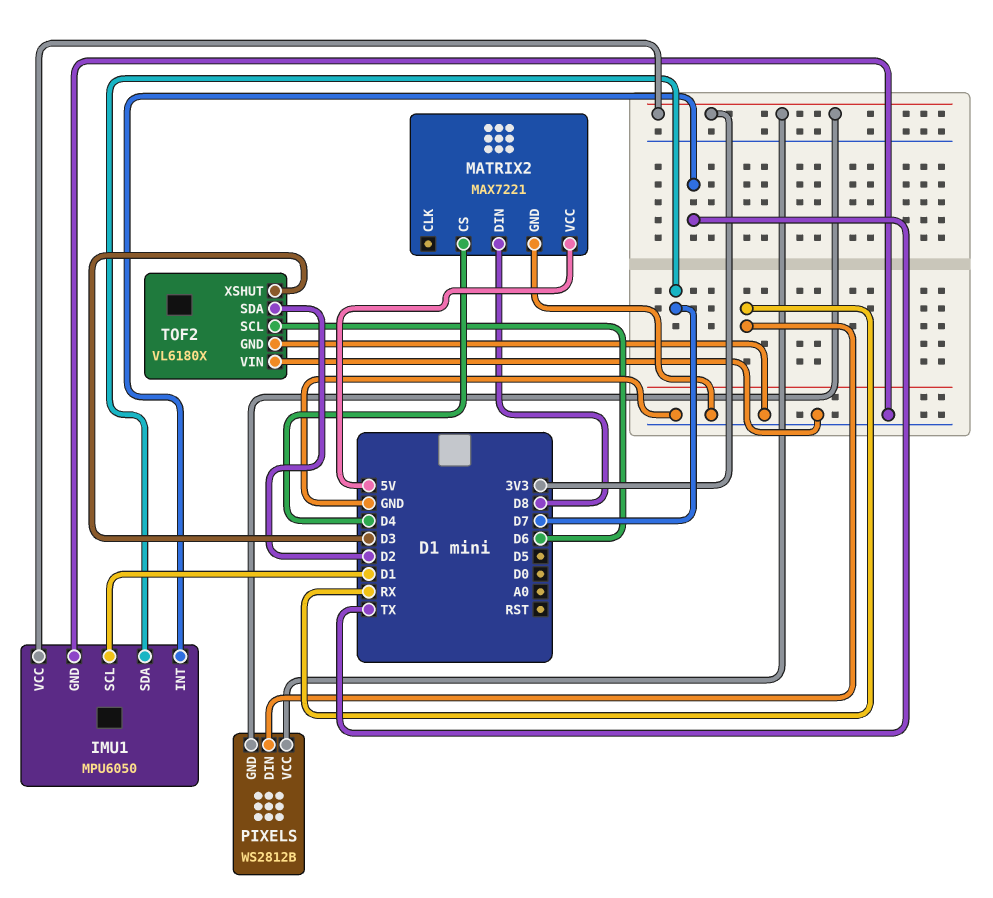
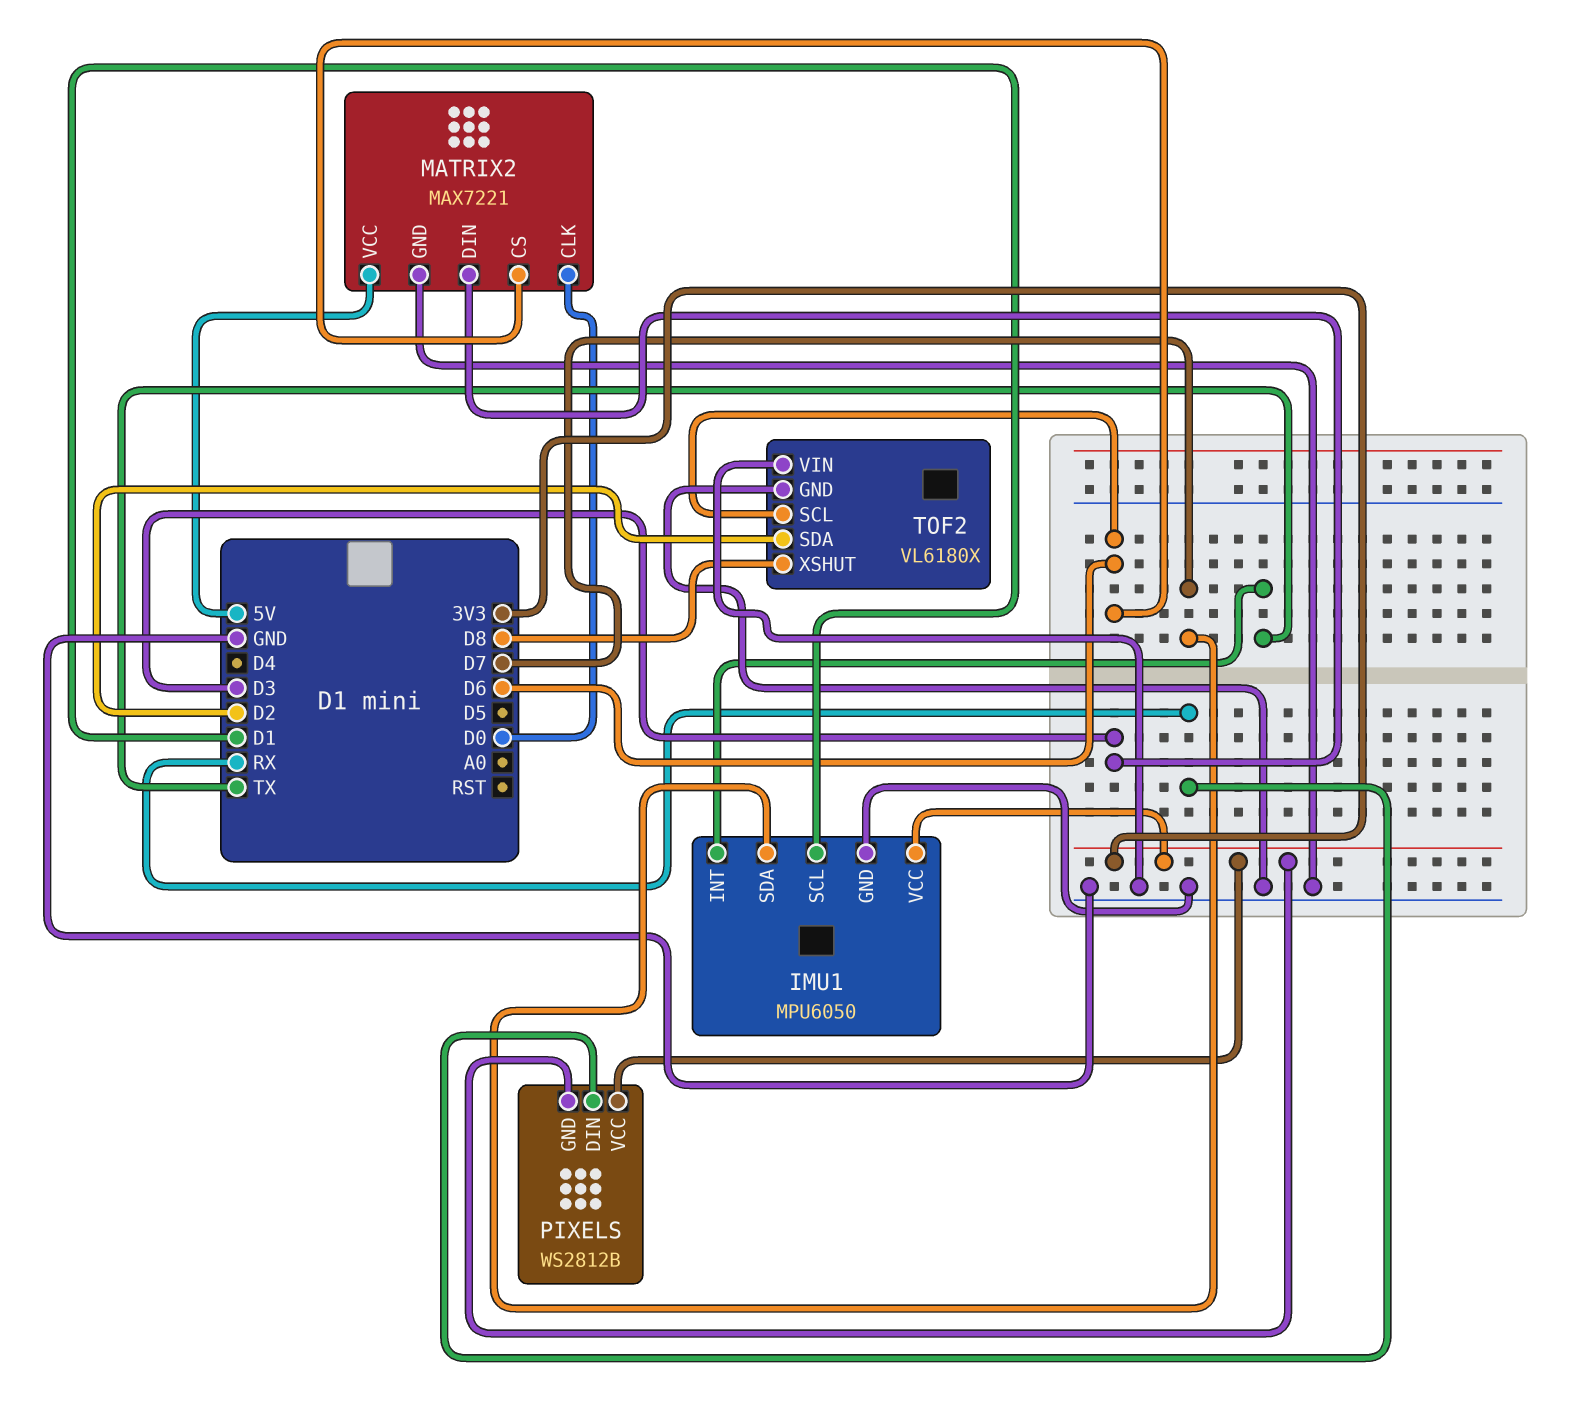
MATRIX2 pin CLK: none -> D0
MATRIX2 pin CS: D4 -> D6
MATRIX2 pin DIN: D8 -> D3
TOF2 pin XSHUT: D3 -> D8

